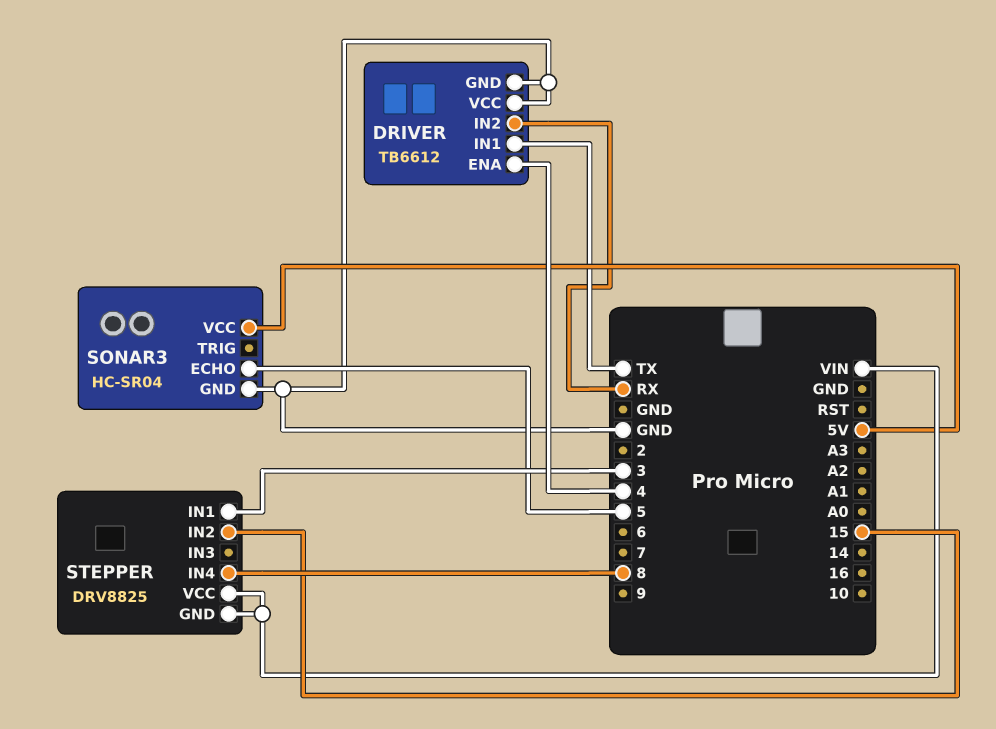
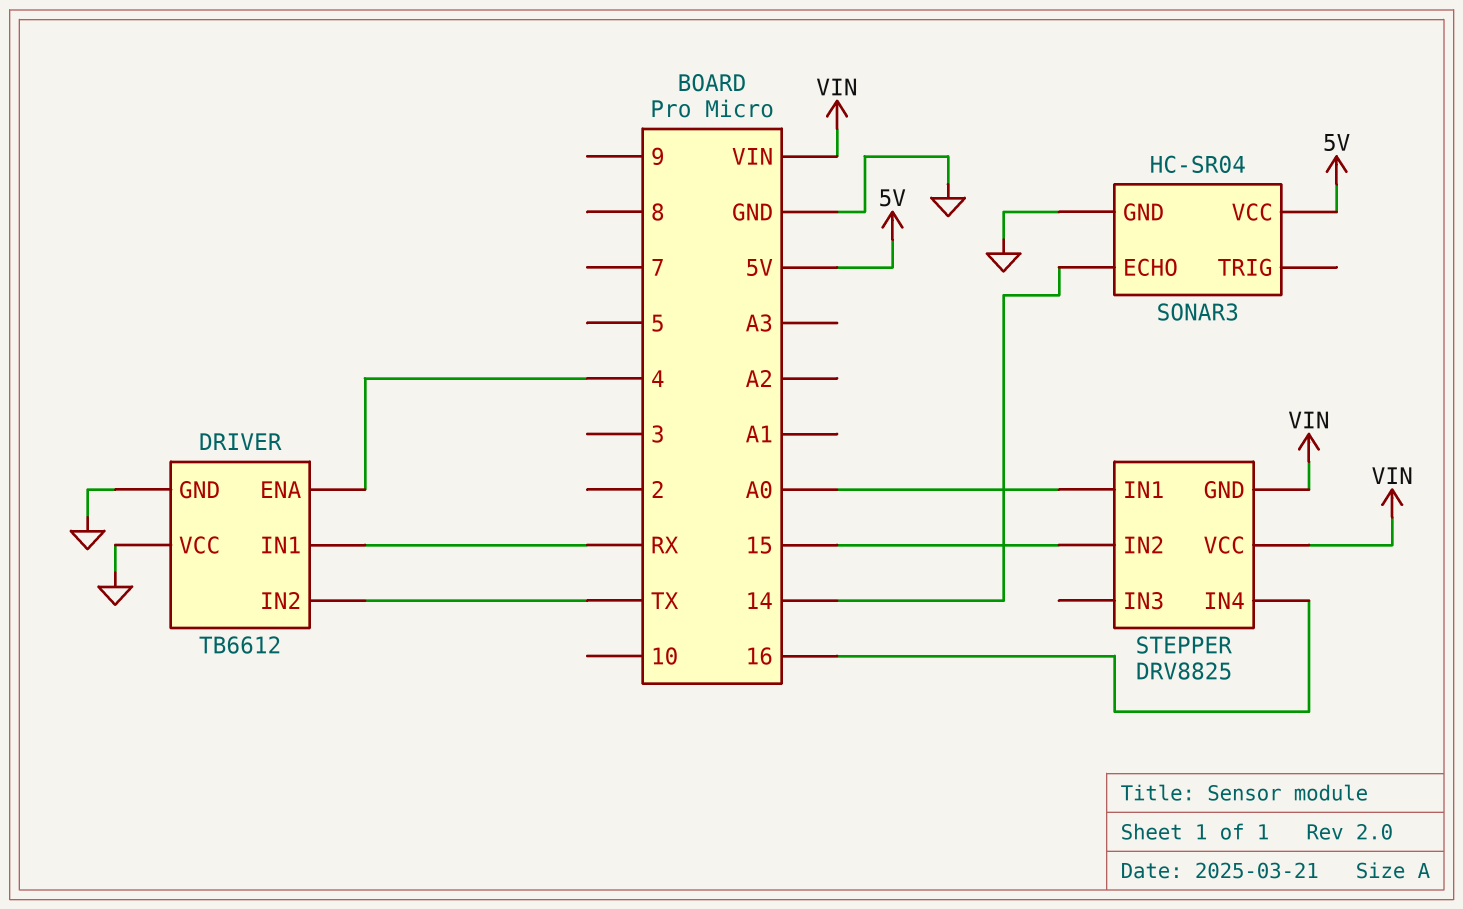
DRIVER pin IN1: TX -> RX
DRIVER pin IN2: RX -> TX
SONAR3 pin ECHO: 5 -> 14
STEPPER pin IN1: 3 -> A0
STEPPER pin IN4: 8 -> 16

